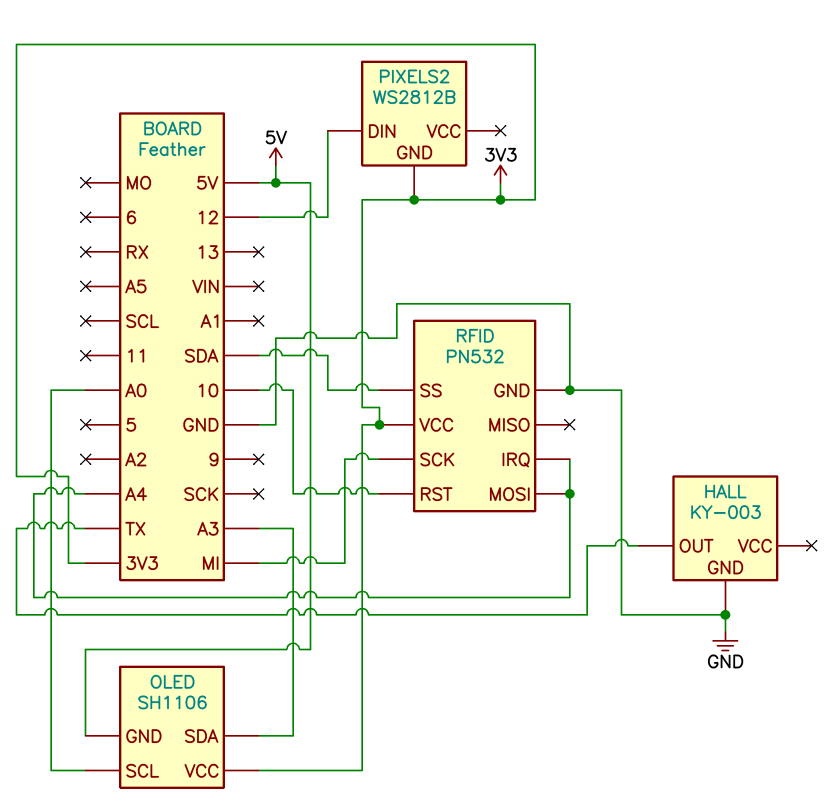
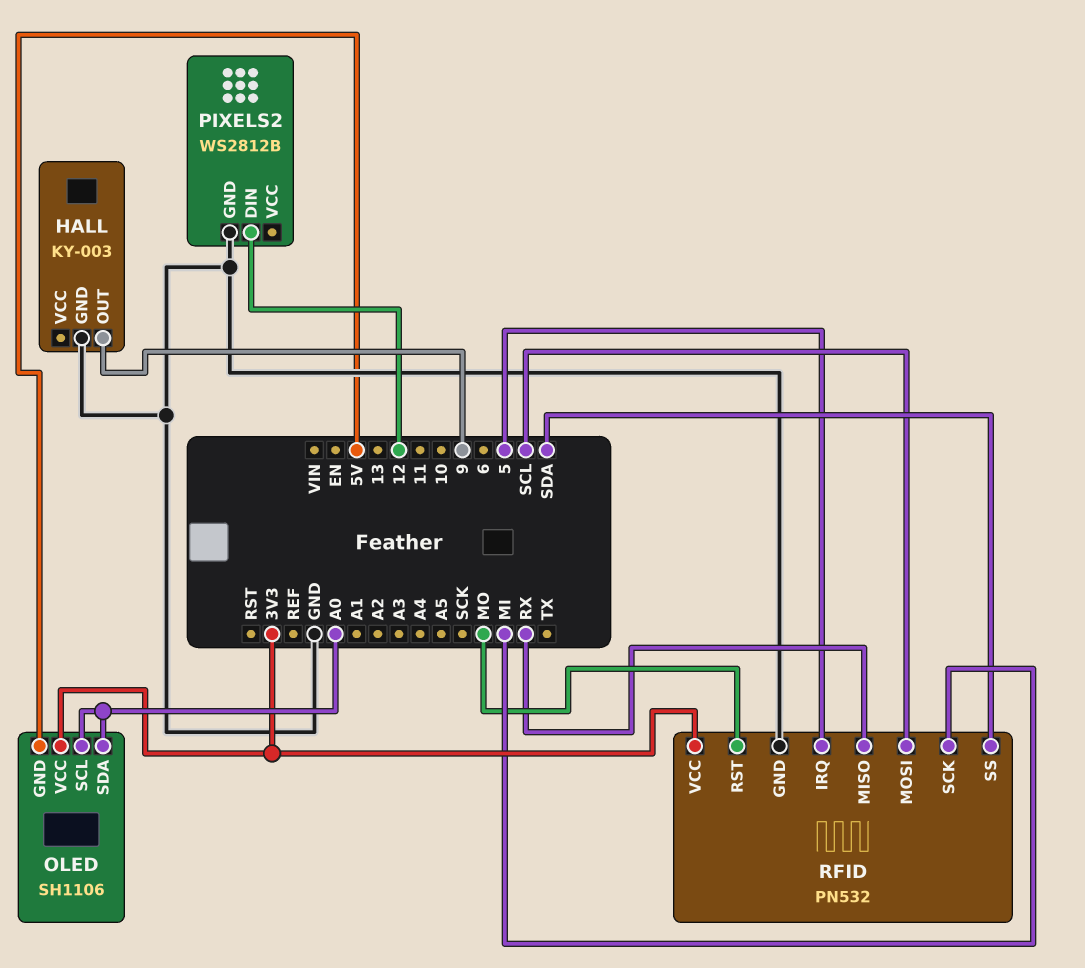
HALL pin OUT: TX -> 9
OLED pin SDA: A3 -> A0
PIXELS2 pin GND: 3V3 -> GND
RFID pin IRQ: A4 -> 5
RFID pin MISO: none -> RX
RFID pin MOSI: A4 -> SCL
RFID pin RST: 10 -> MO

